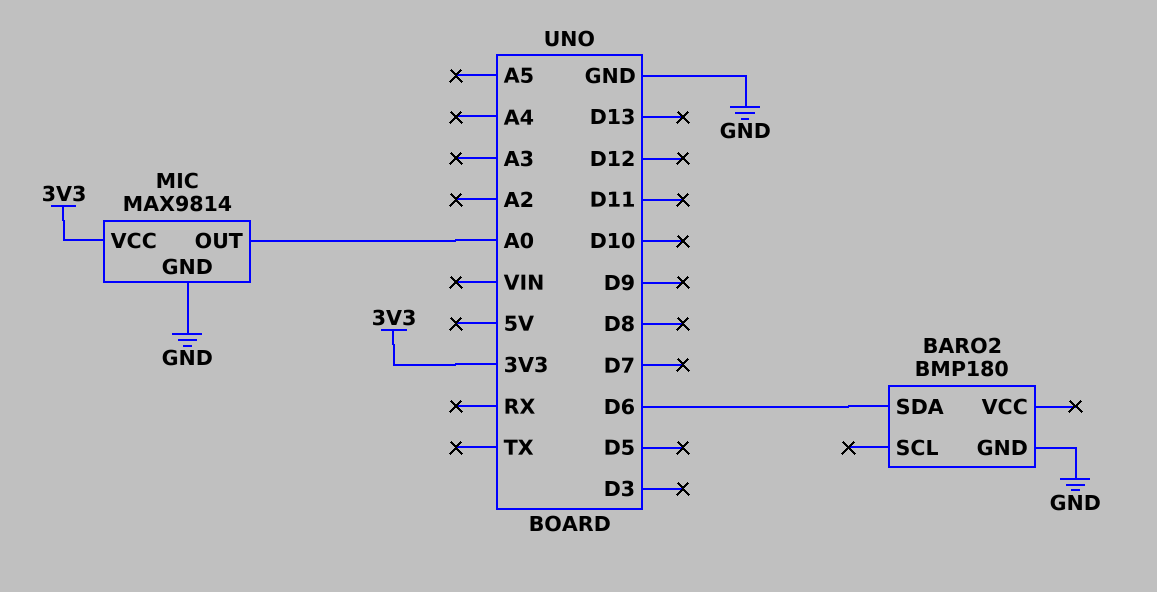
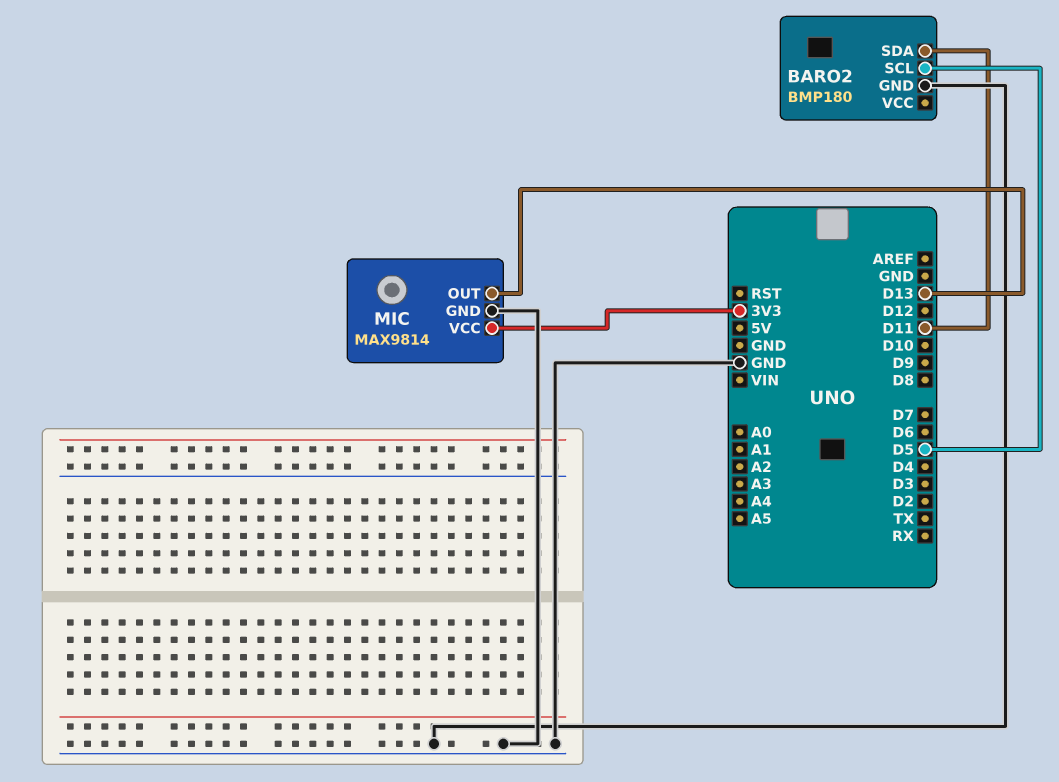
BARO2 pin SCL: none -> D5
BARO2 pin SDA: D6 -> D11
MIC pin OUT: A0 -> D13

